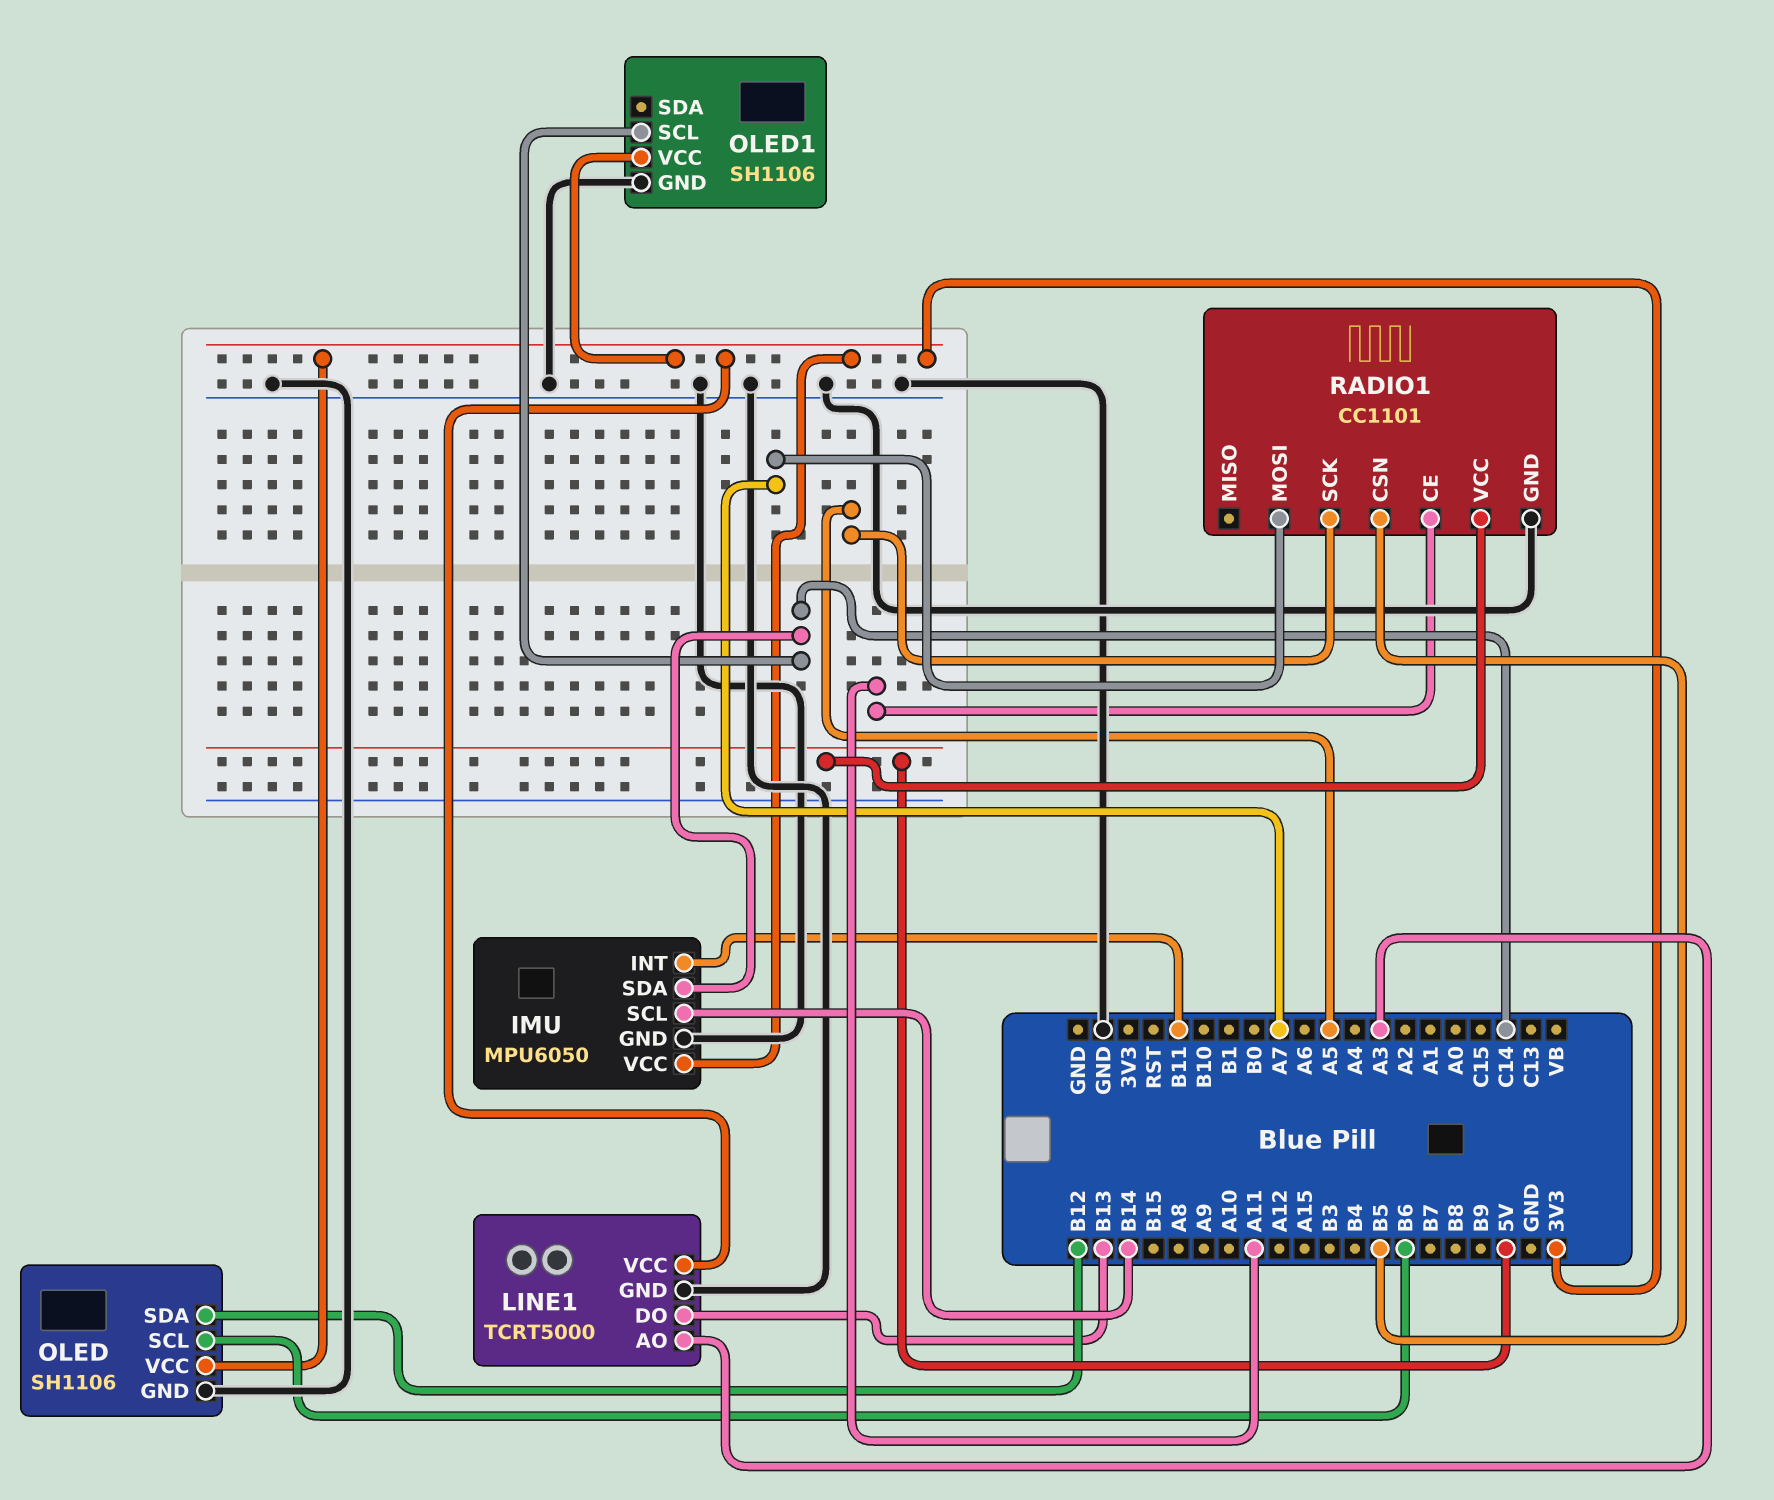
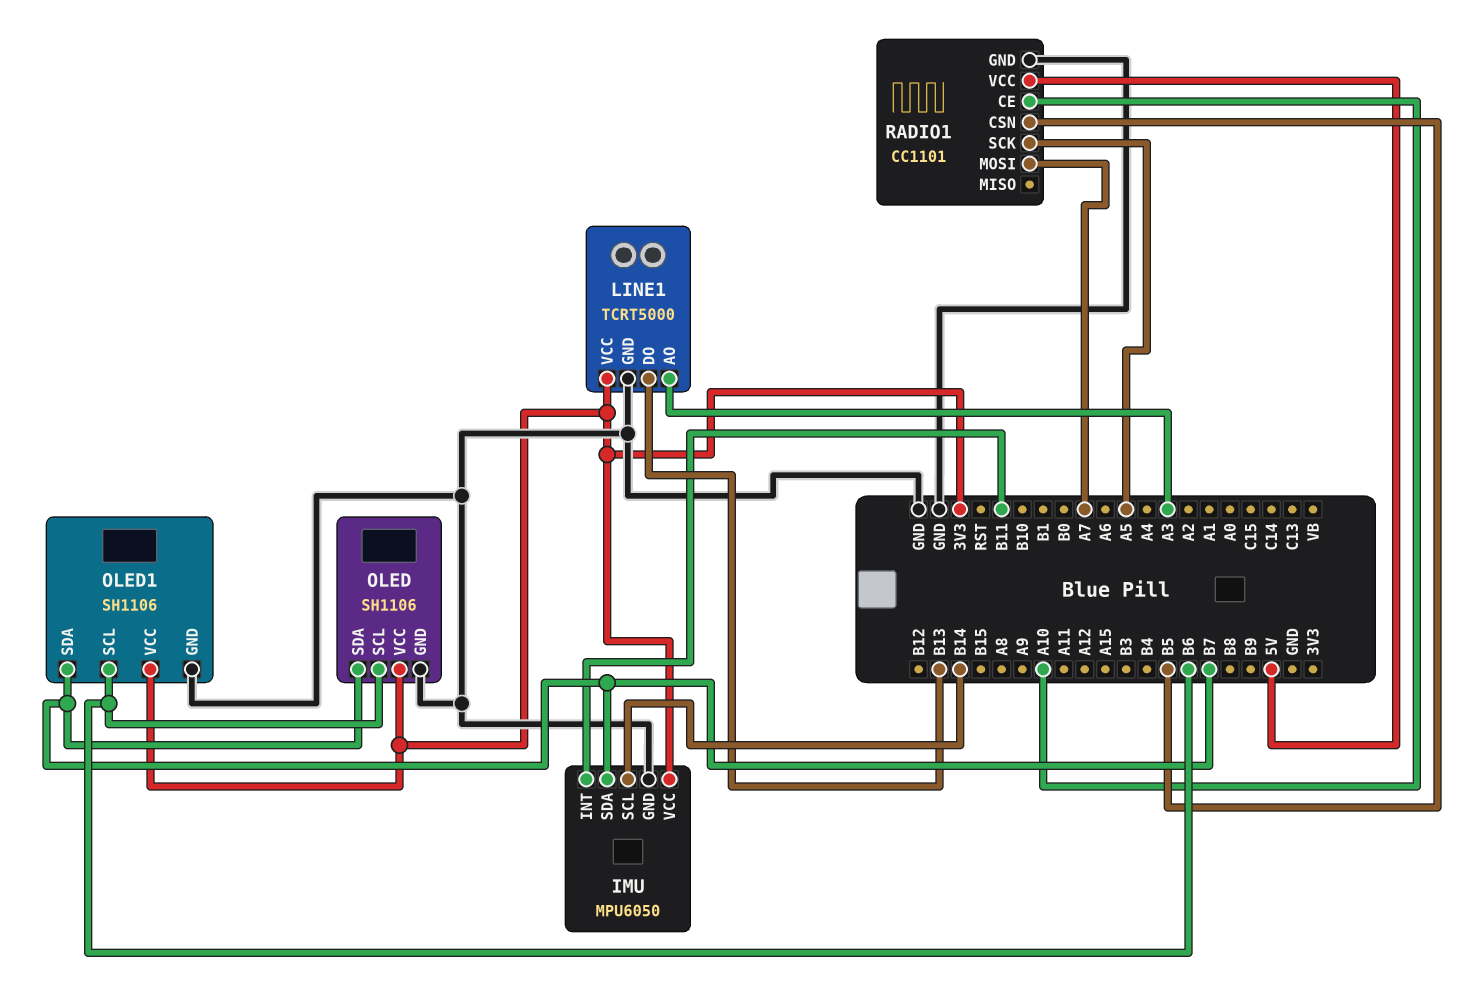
IMU pin SDA: C14 -> B7
OLED pin SDA: B12 -> B7
OLED1 pin SCL: C14 -> B6
OLED1 pin SDA: none -> B7
RADIO1 pin CE: A11 -> A10

